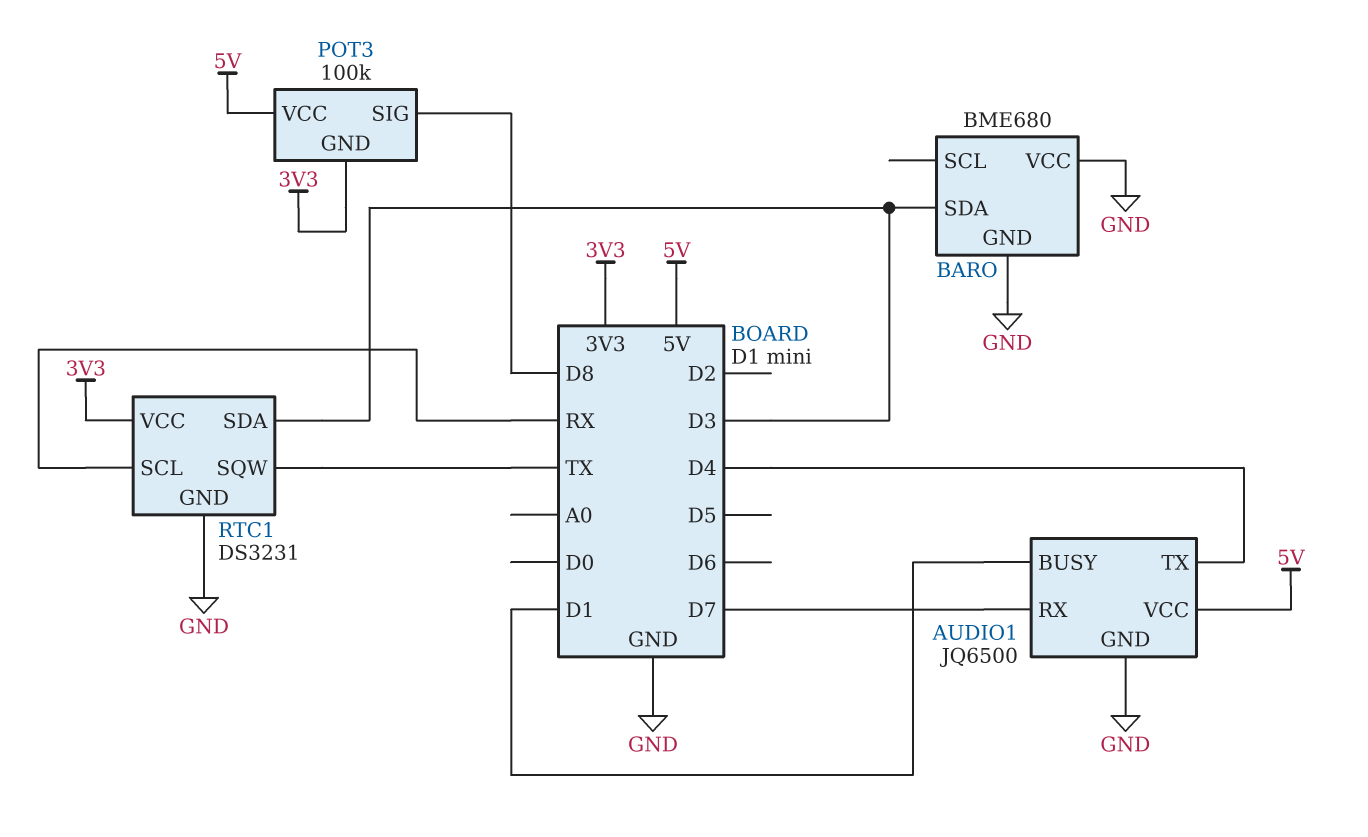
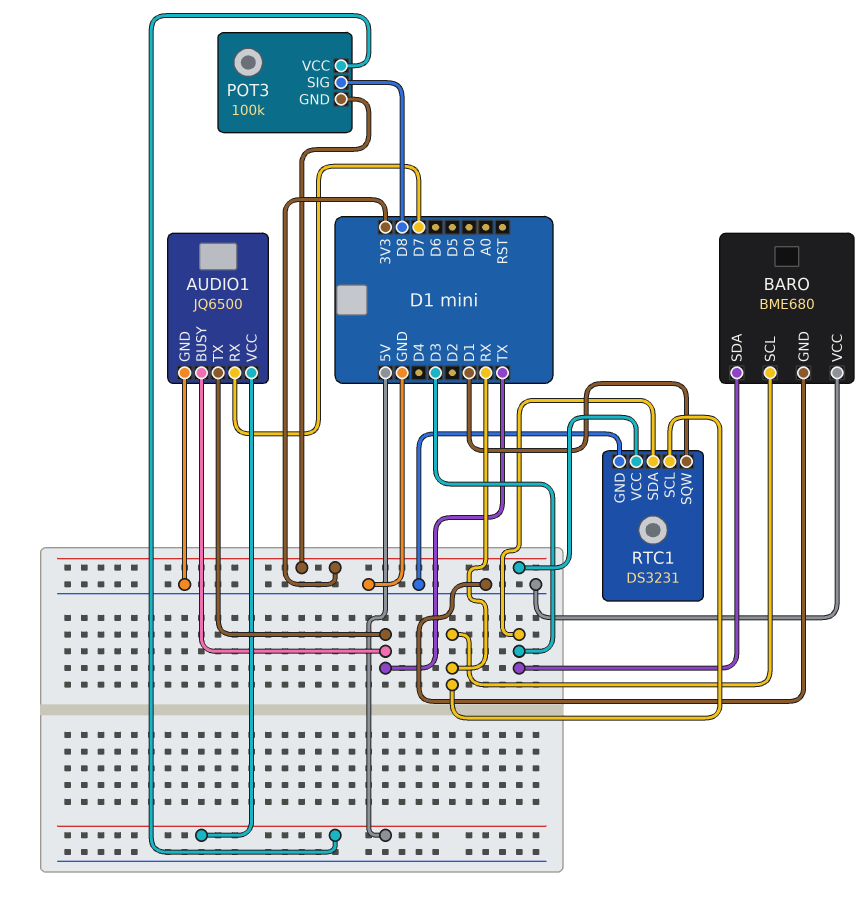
AUDIO1 pin BUSY: D1 -> TX
AUDIO1 pin TX: D4 -> TX
BARO pin SCL: none -> RX
RTC1 pin SQW: TX -> D1

